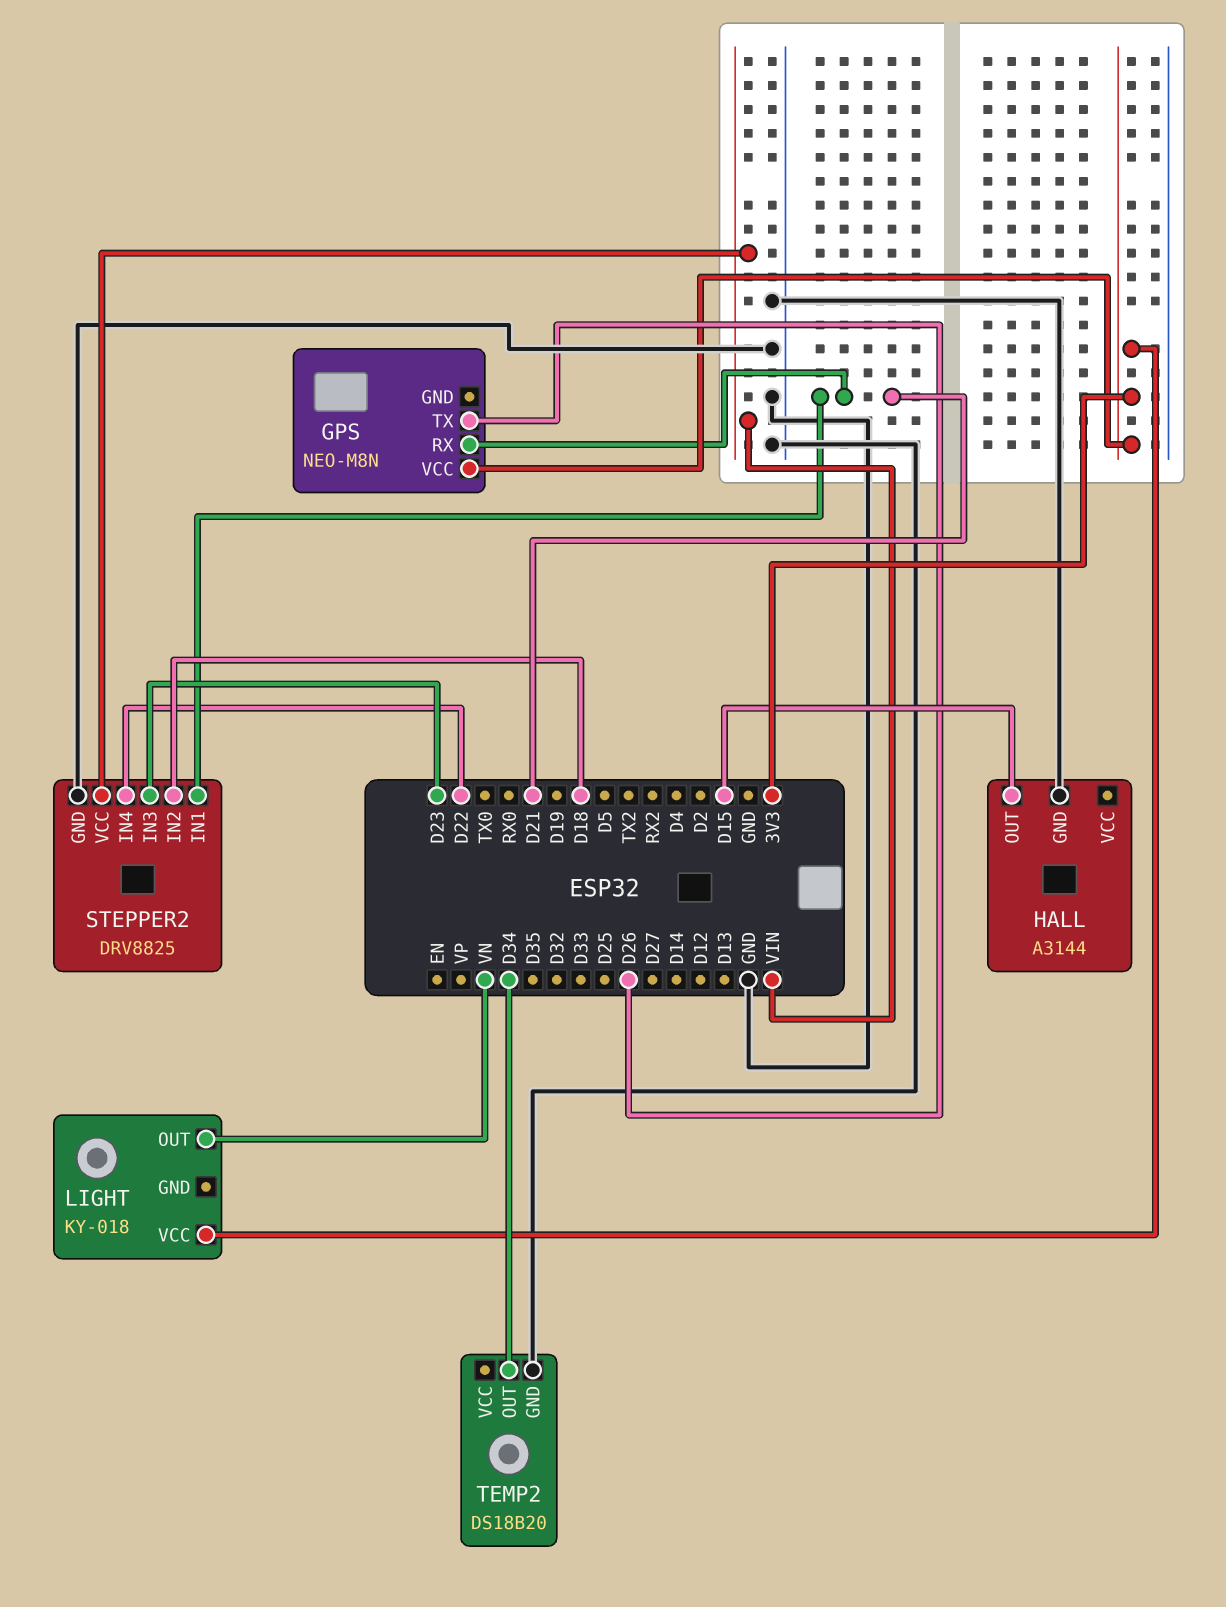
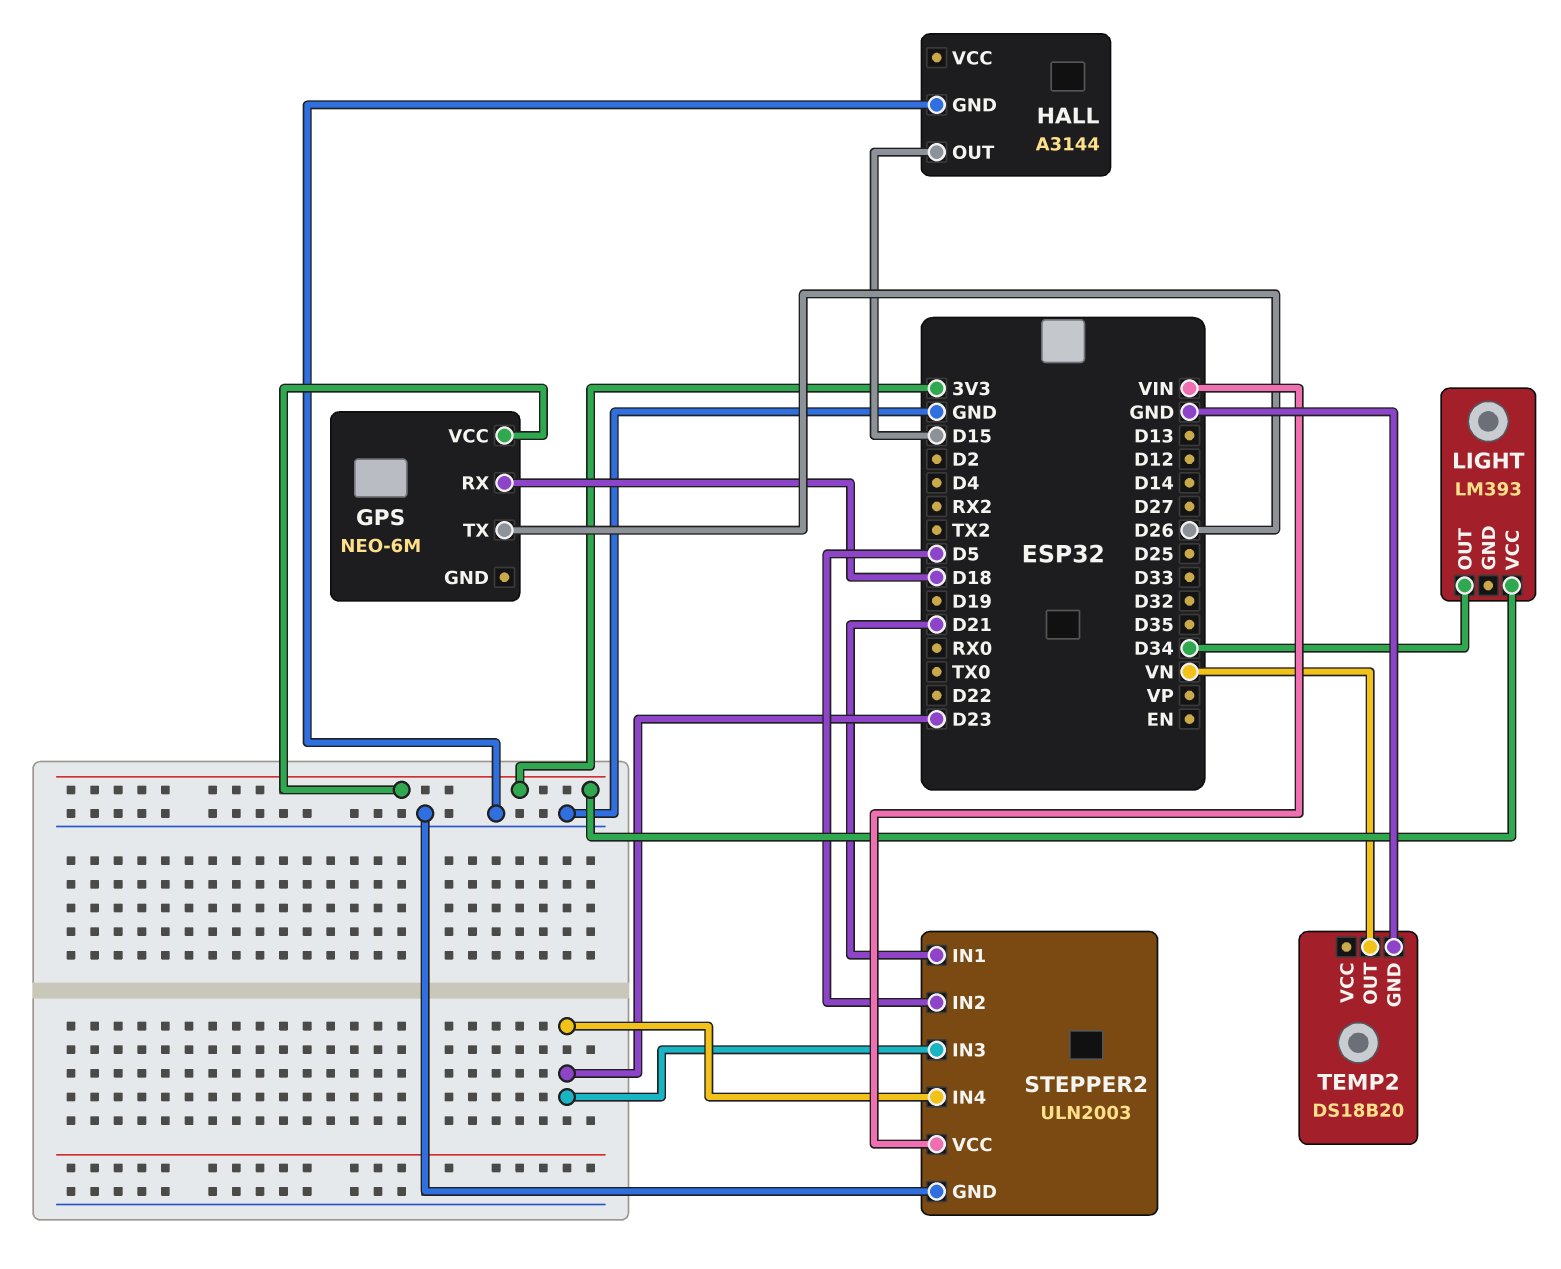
GPS: NEO-M8N -> NEO-6M
GPS pin RX: D21 -> D18
LIGHT: KY-018 -> LM393
LIGHT pin OUT: VN -> D34
STEPPER2: DRV8825 -> ULN2003
STEPPER2 pin IN2: D18 -> D5
STEPPER2 pin IN4: D22 -> D23
TEMP2 pin OUT: D34 -> VN

